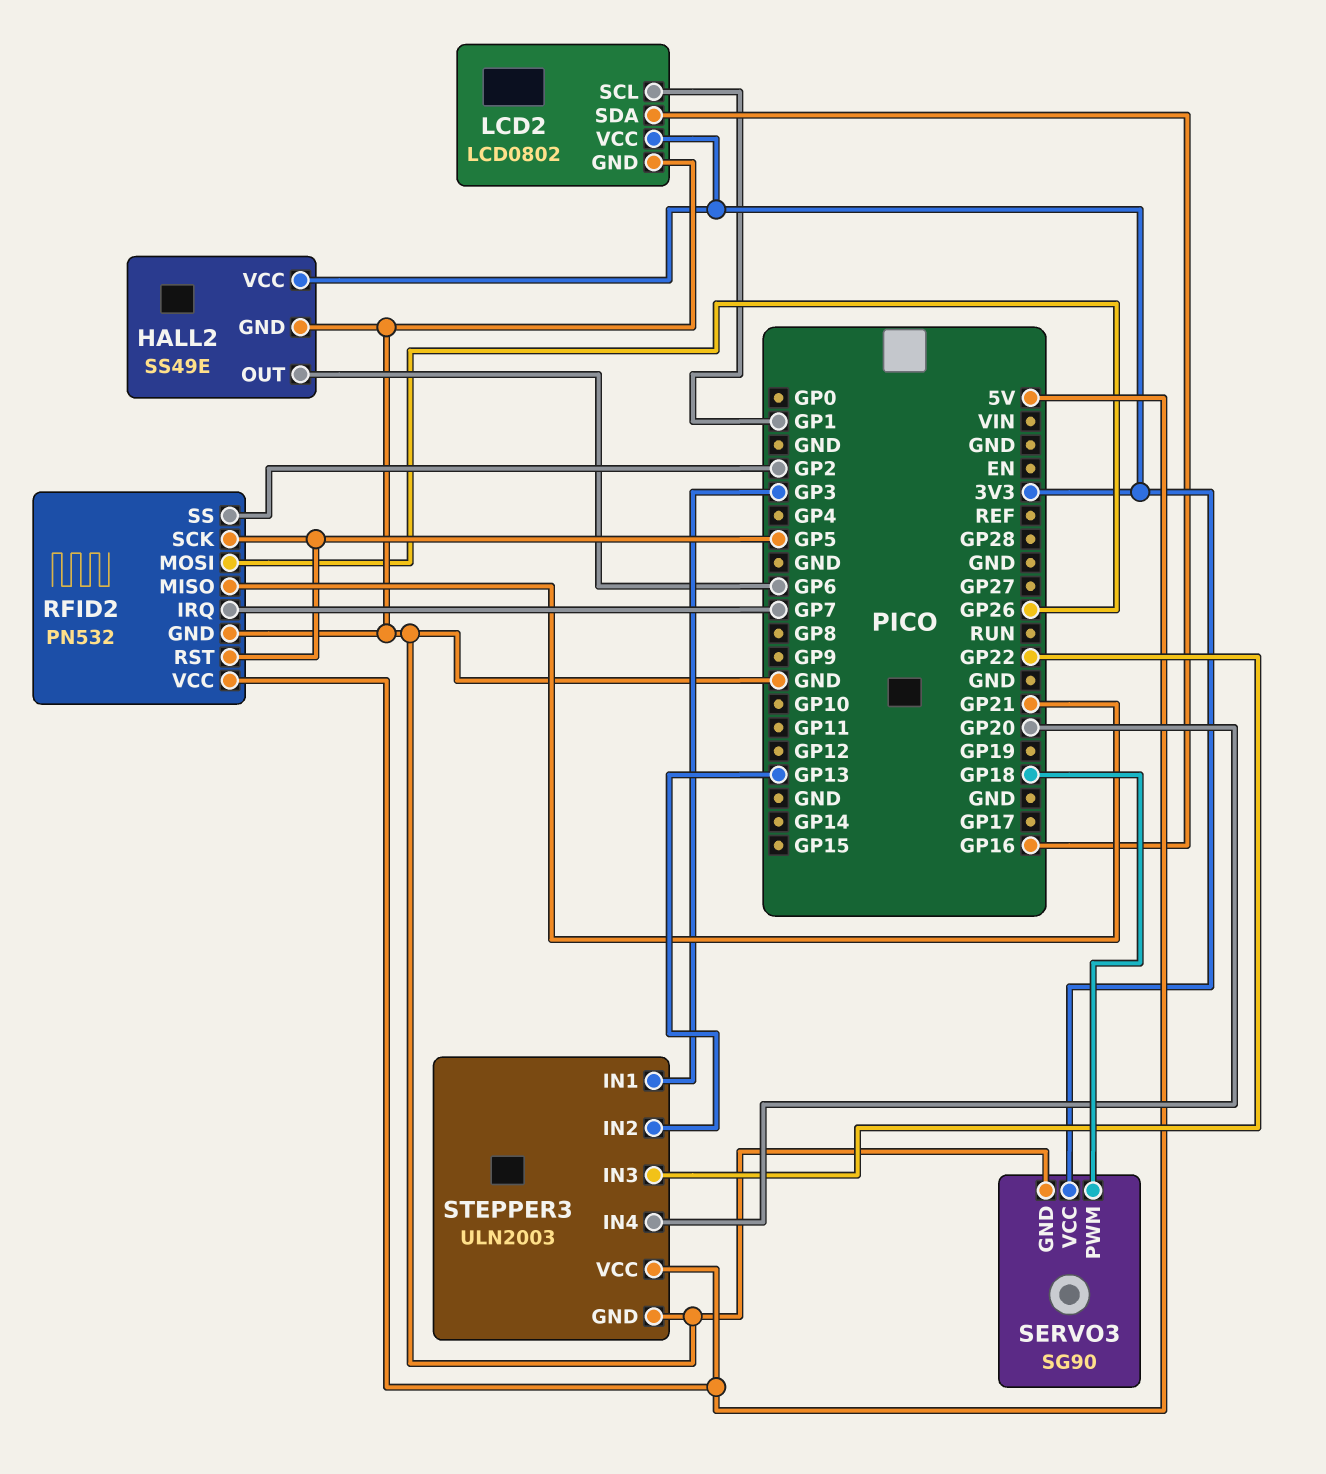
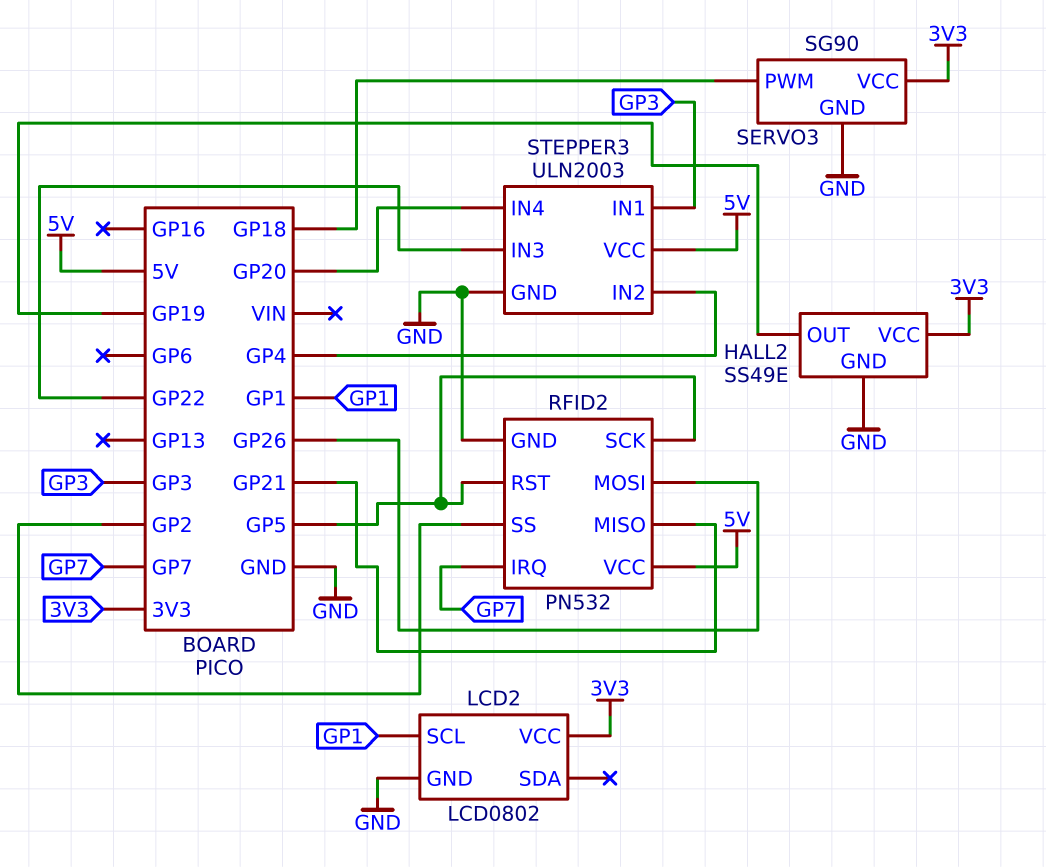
HALL2 pin OUT: GP6 -> GP19
LCD2 pin SDA: GP16 -> none
STEPPER3 pin IN2: GP13 -> GP4

